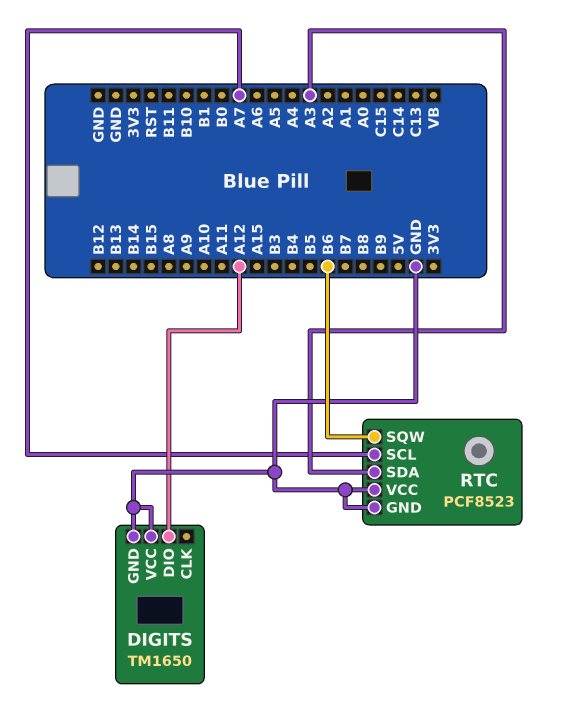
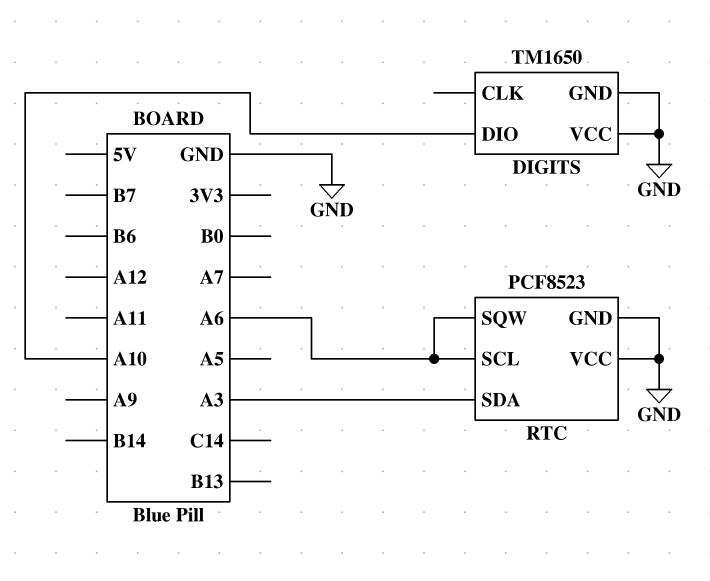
DIGITS pin DIO: A12 -> A10
RTC pin SCL: A7 -> A6
RTC pin SQW: B6 -> A6

